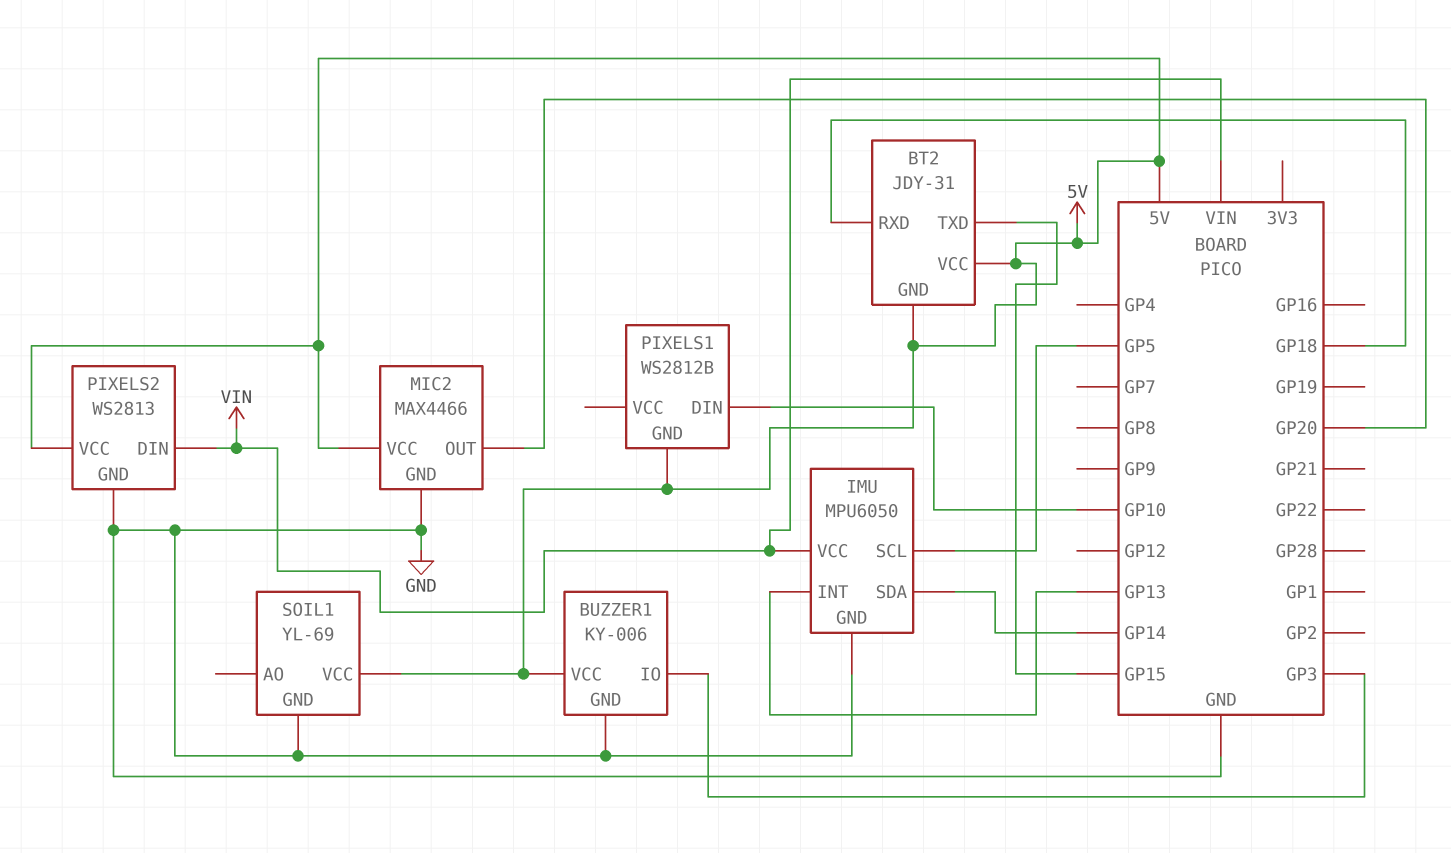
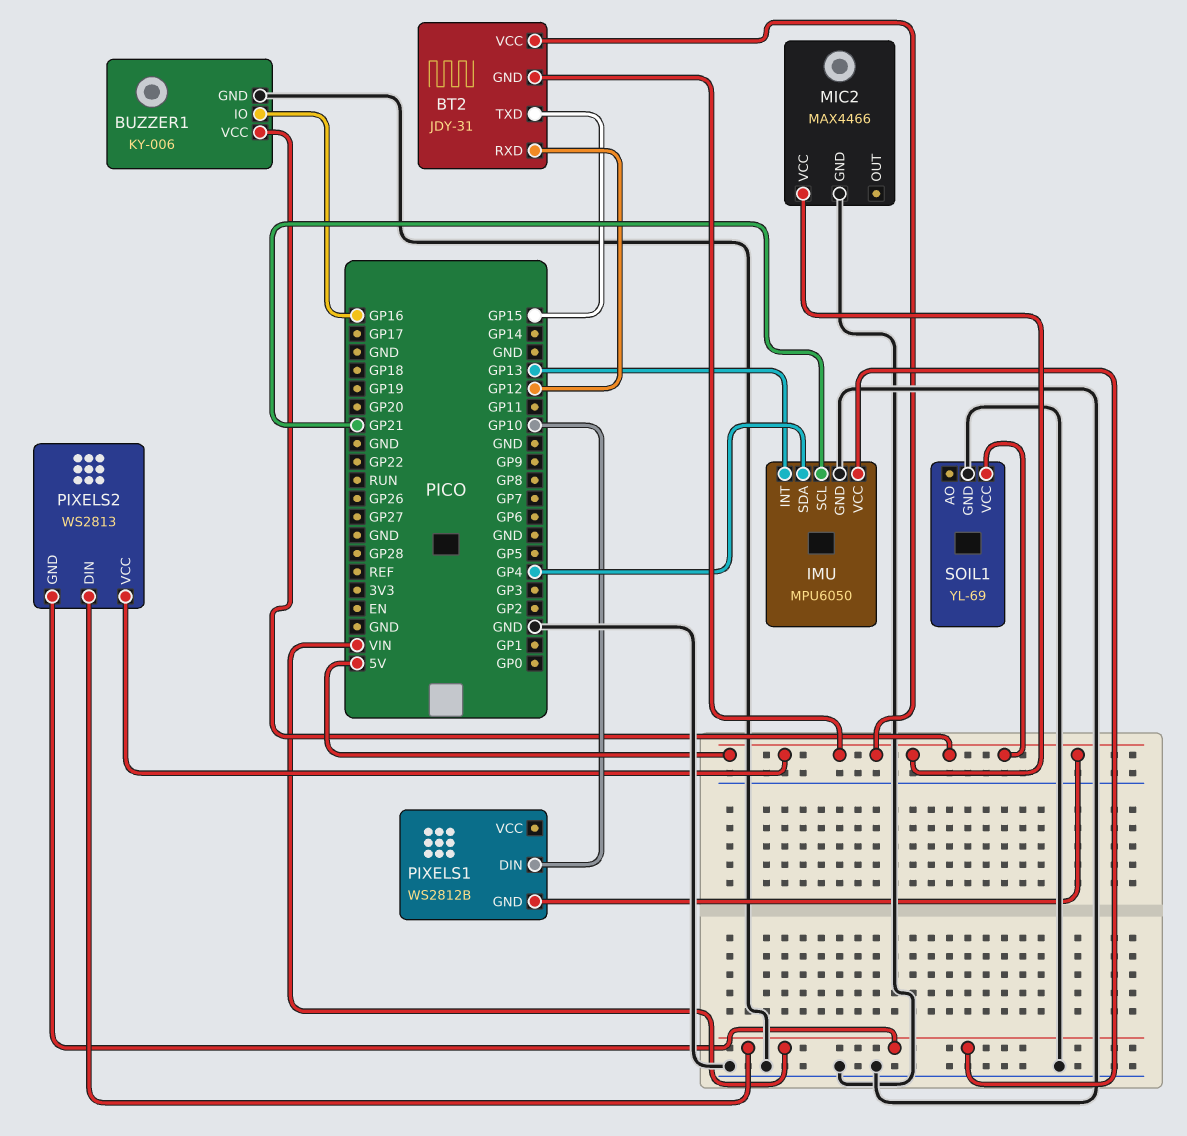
BT2 pin RXD: GP18 -> GP12
BUZZER1 pin IO: GP3 -> GP16
IMU pin SCL: GP5 -> GP21
IMU pin SDA: GP14 -> GP4
MIC2 pin OUT: GP20 -> none
PIXELS2 pin GND: GND -> VIN

